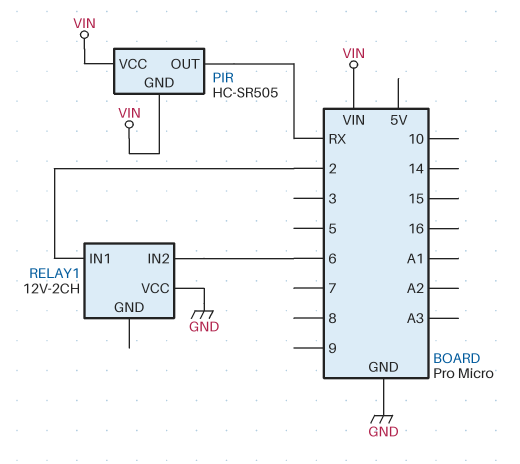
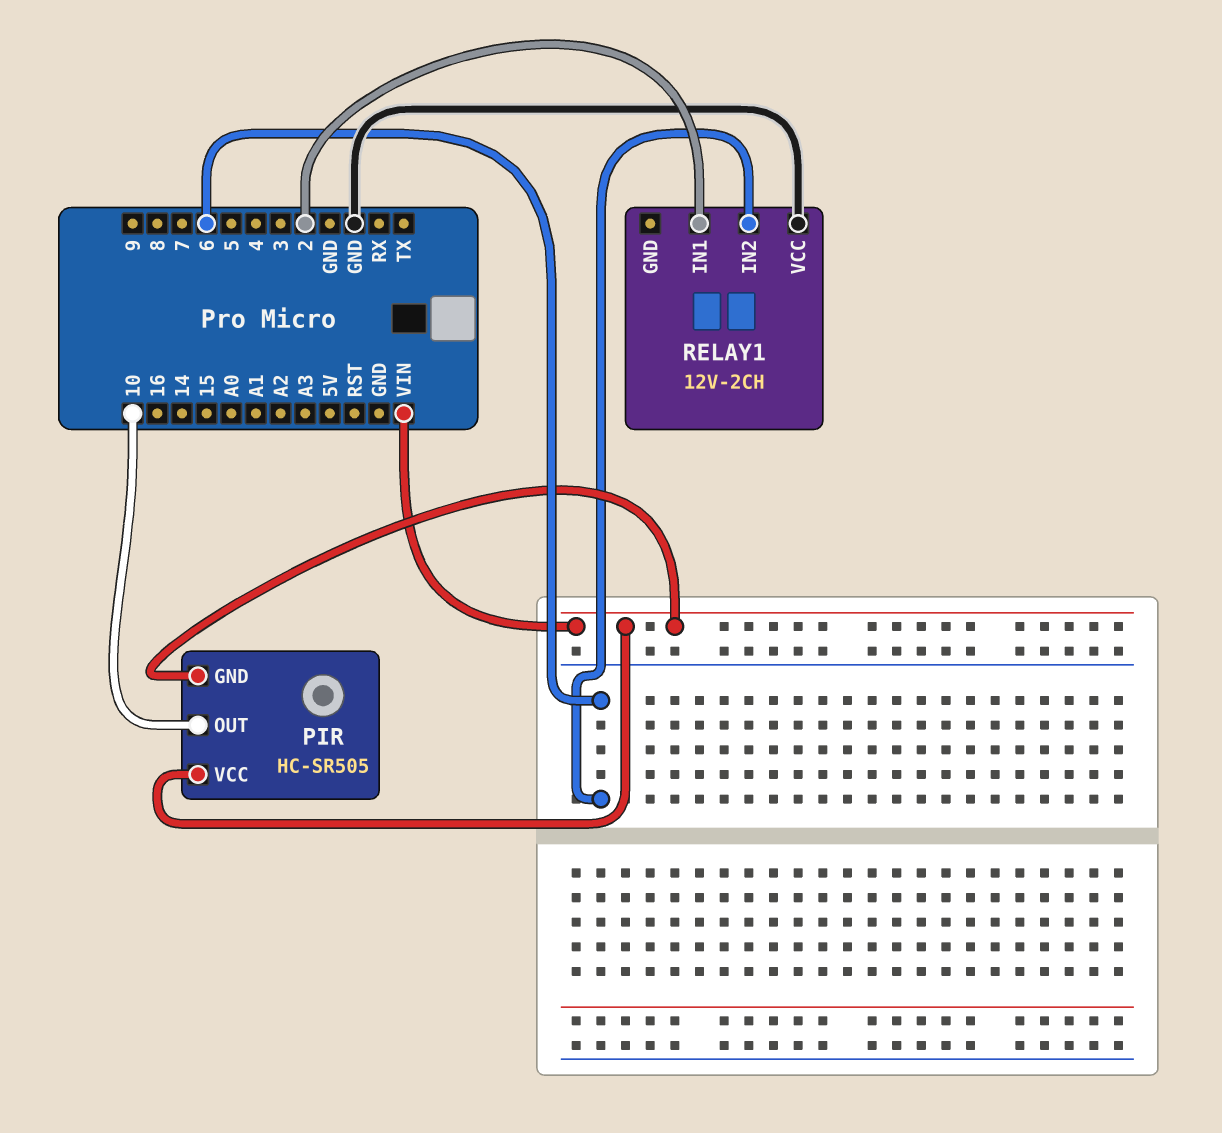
PIR pin OUT: RX -> 10

